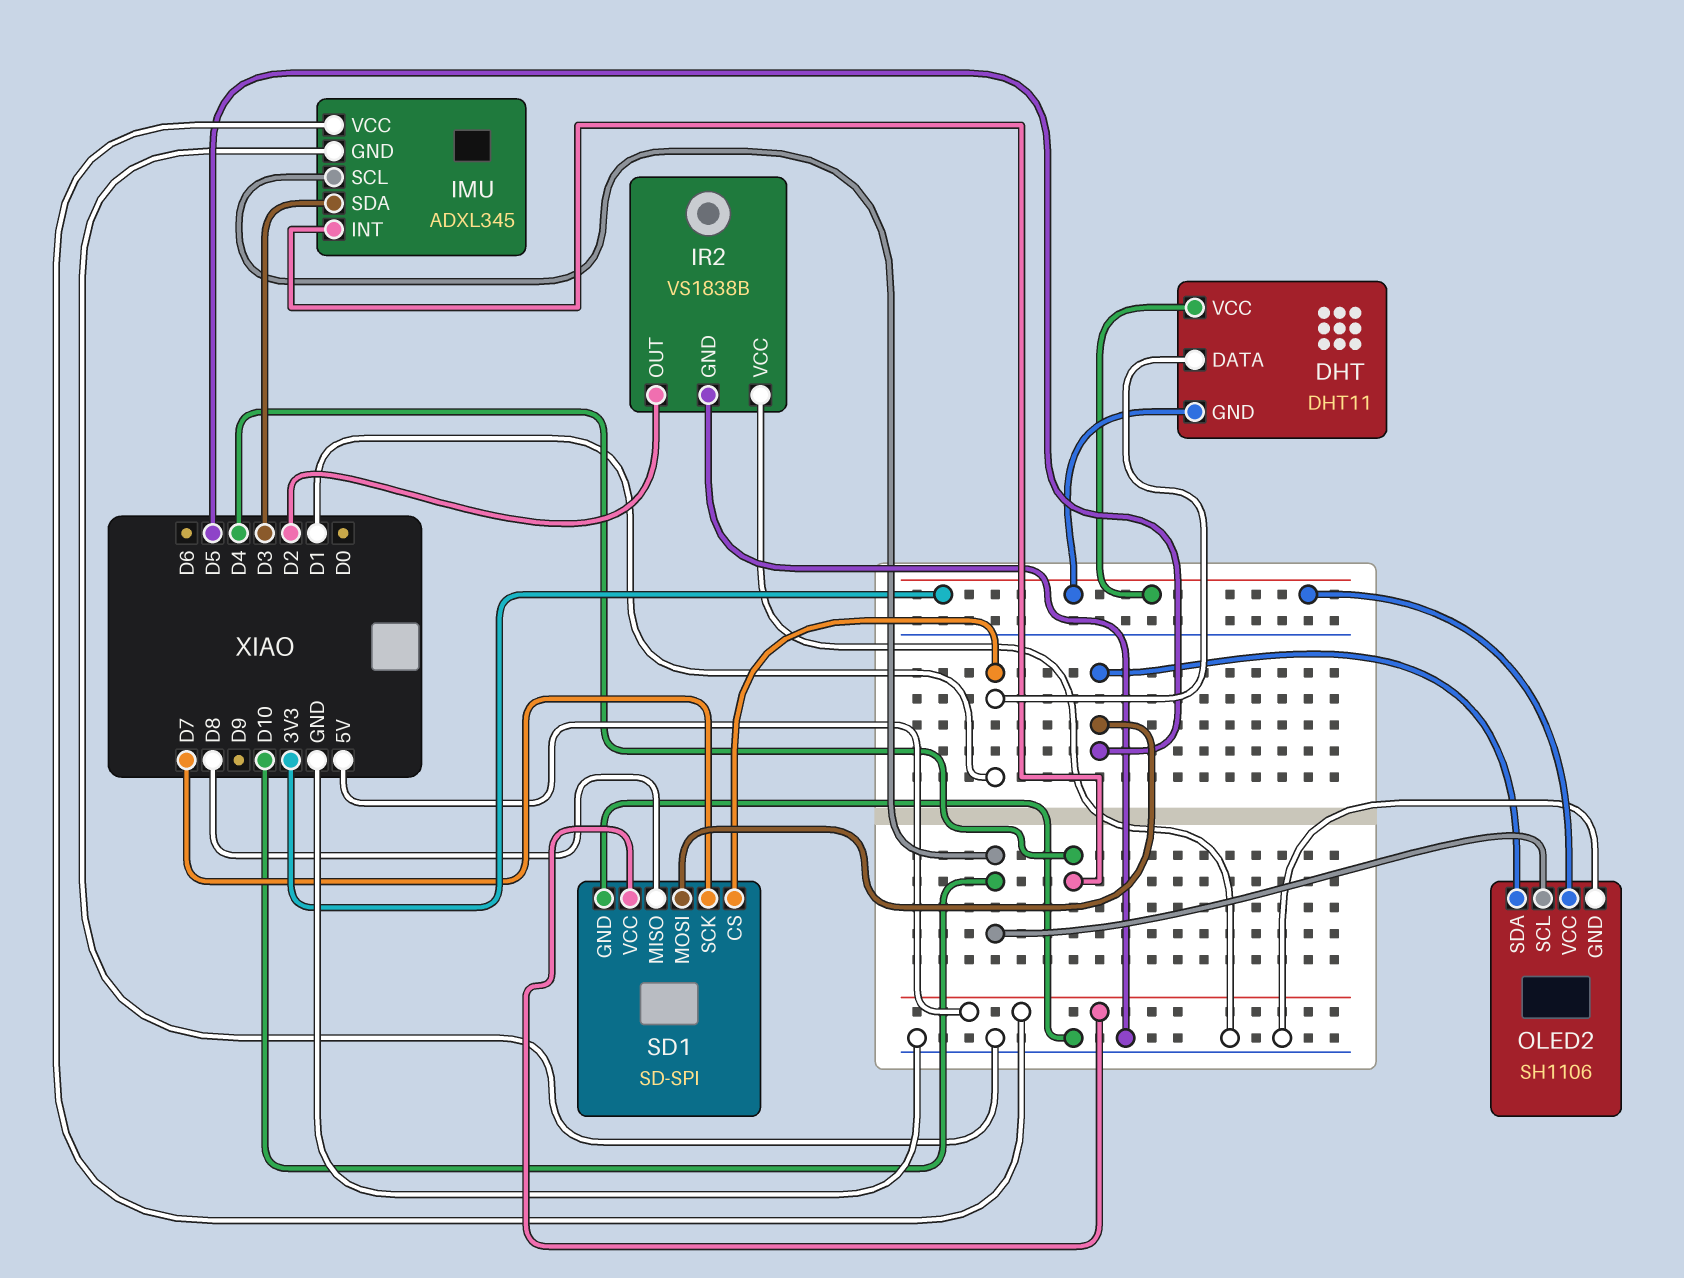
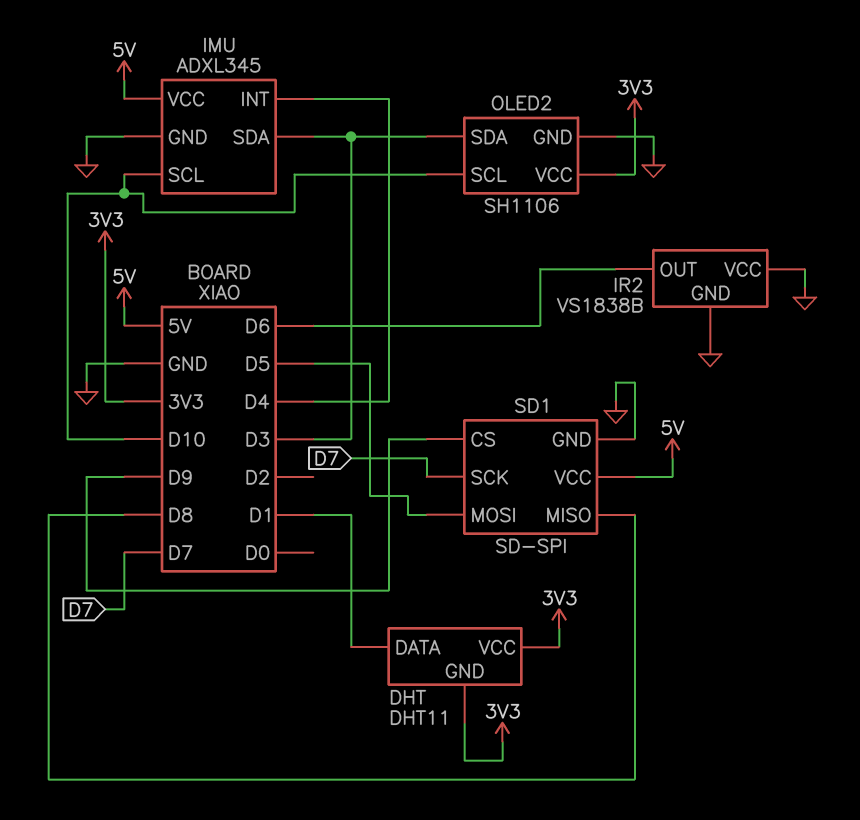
IR2 pin OUT: D2 -> D6
OLED2 pin SDA: D5 -> D3
SD1 pin CS: D1 -> D9

